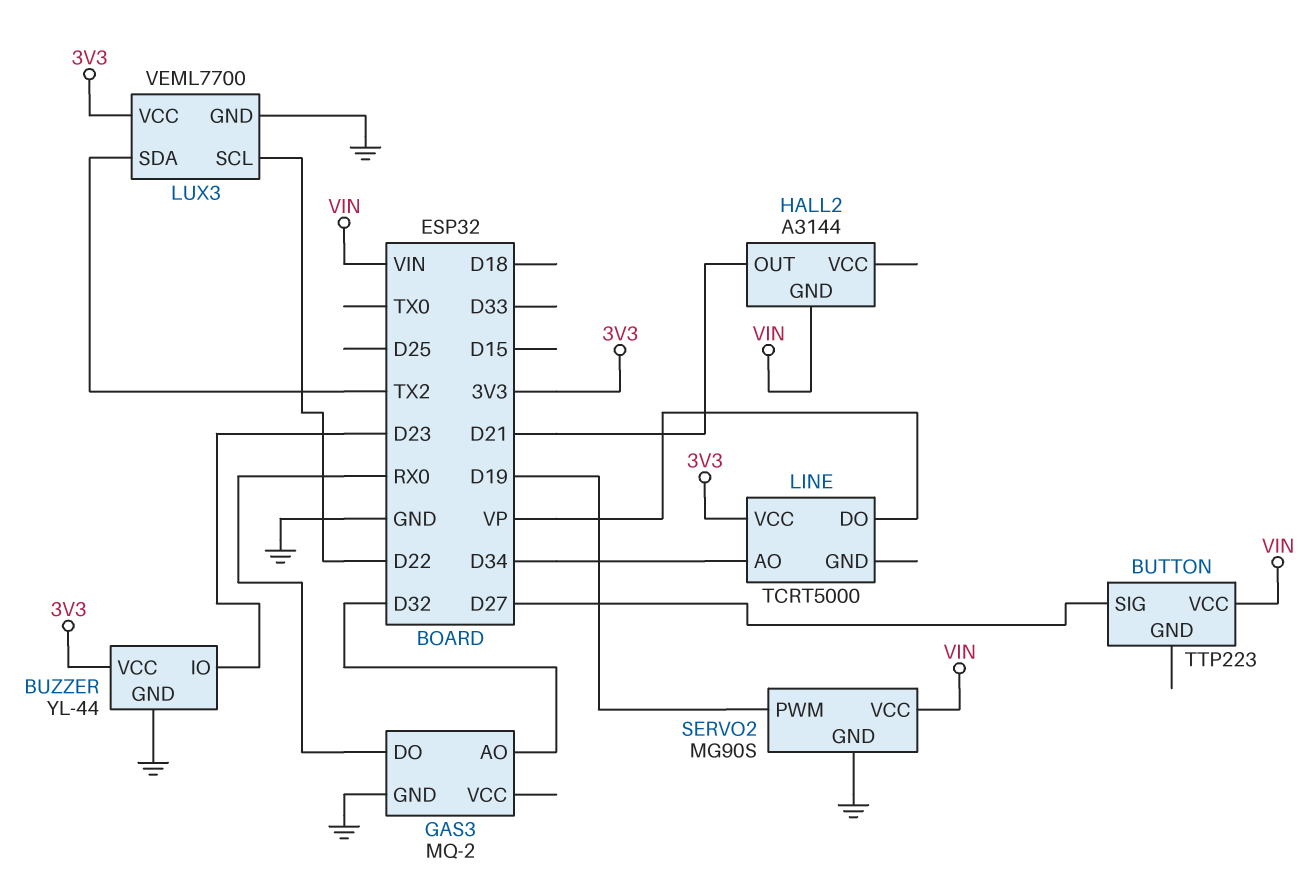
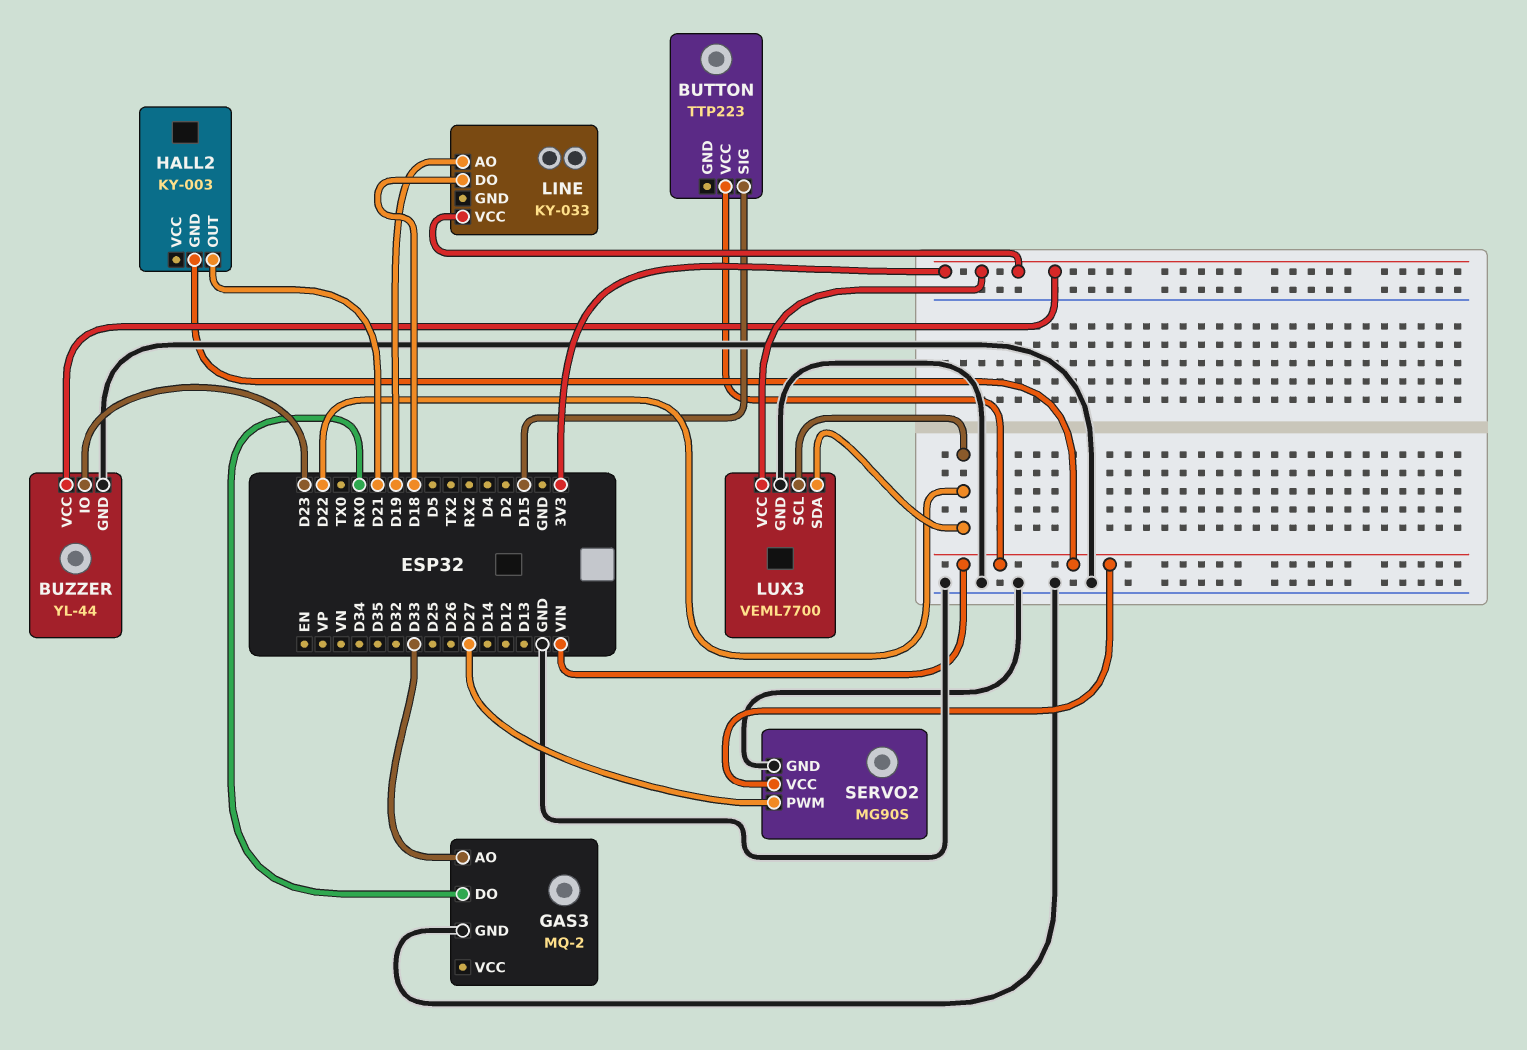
BUTTON pin SIG: D27 -> D15
GAS3 pin AO: D32 -> D33
HALL2: A3144 -> KY-003
LINE: TCRT5000 -> KY-033
LINE pin AO: D34 -> D19
LINE pin DO: VP -> D18
LUX3 pin SDA: TX2 -> D22
SERVO2 pin PWM: D19 -> D27

